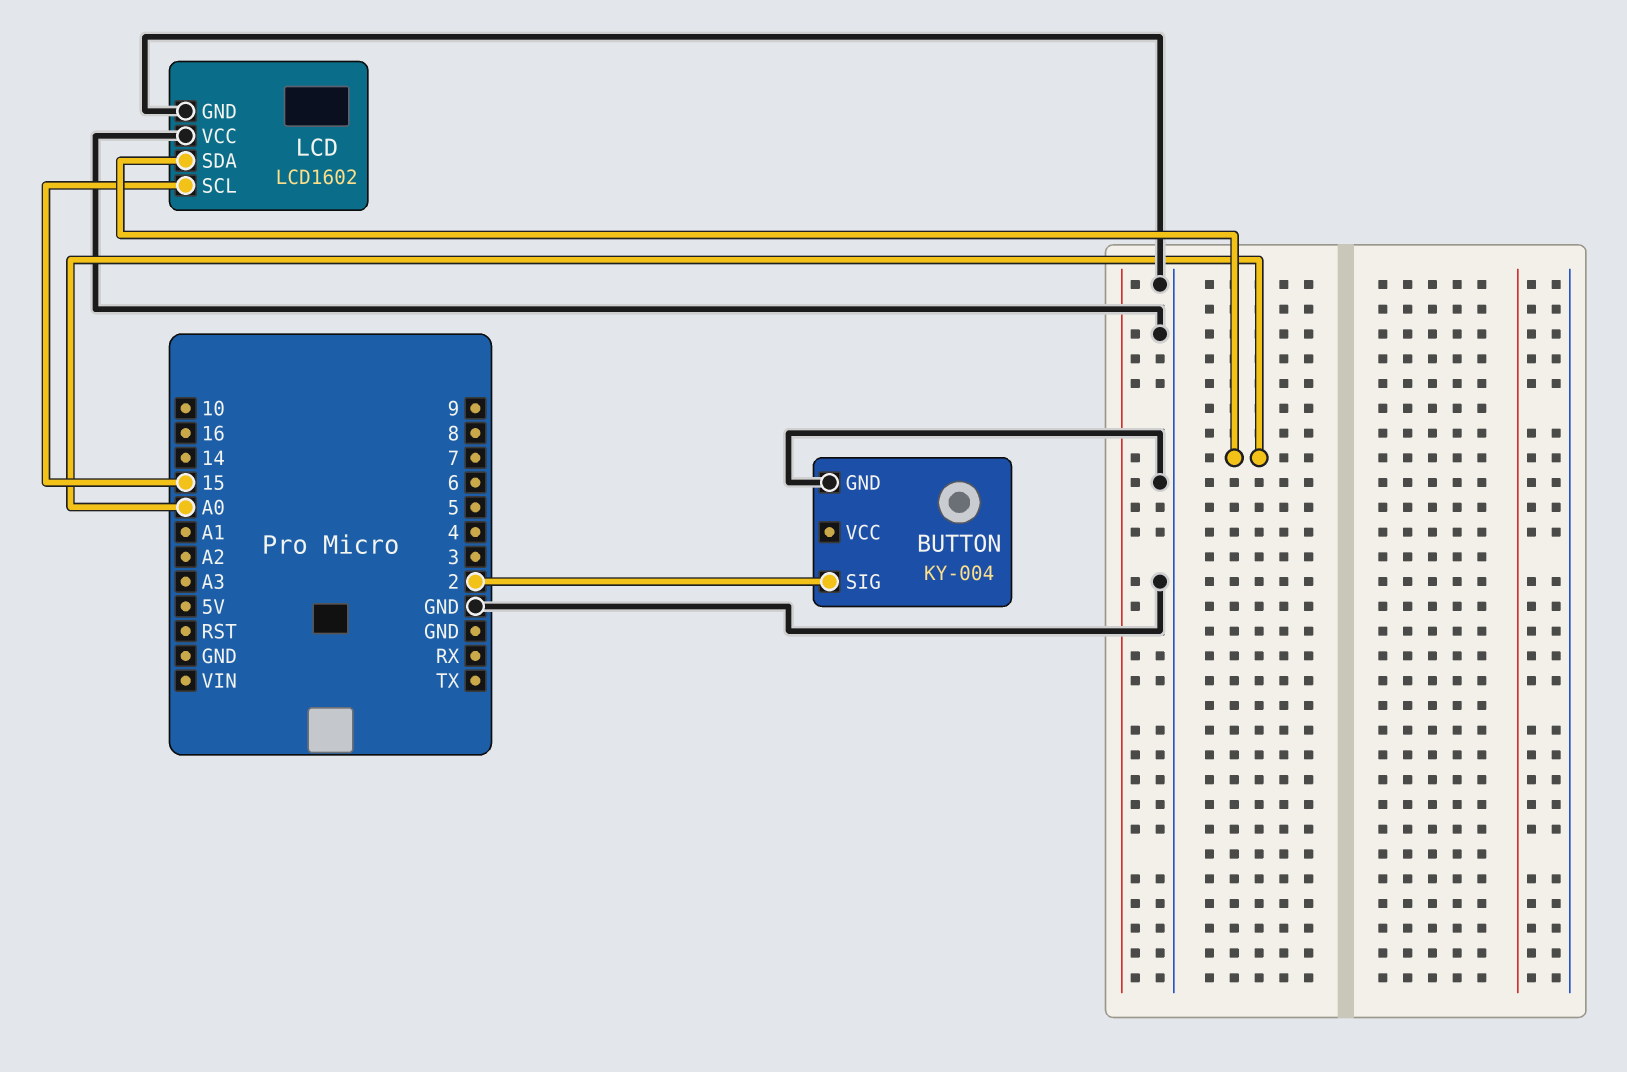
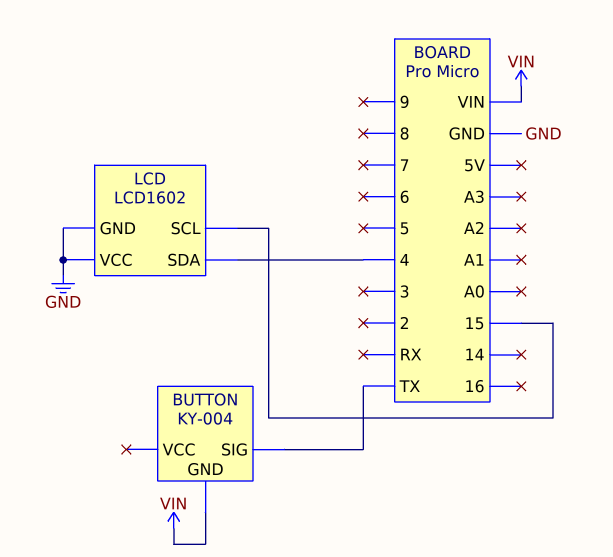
BUTTON pin GND: GND -> VIN
BUTTON pin SIG: 2 -> TX
LCD pin SDA: A0 -> 4

